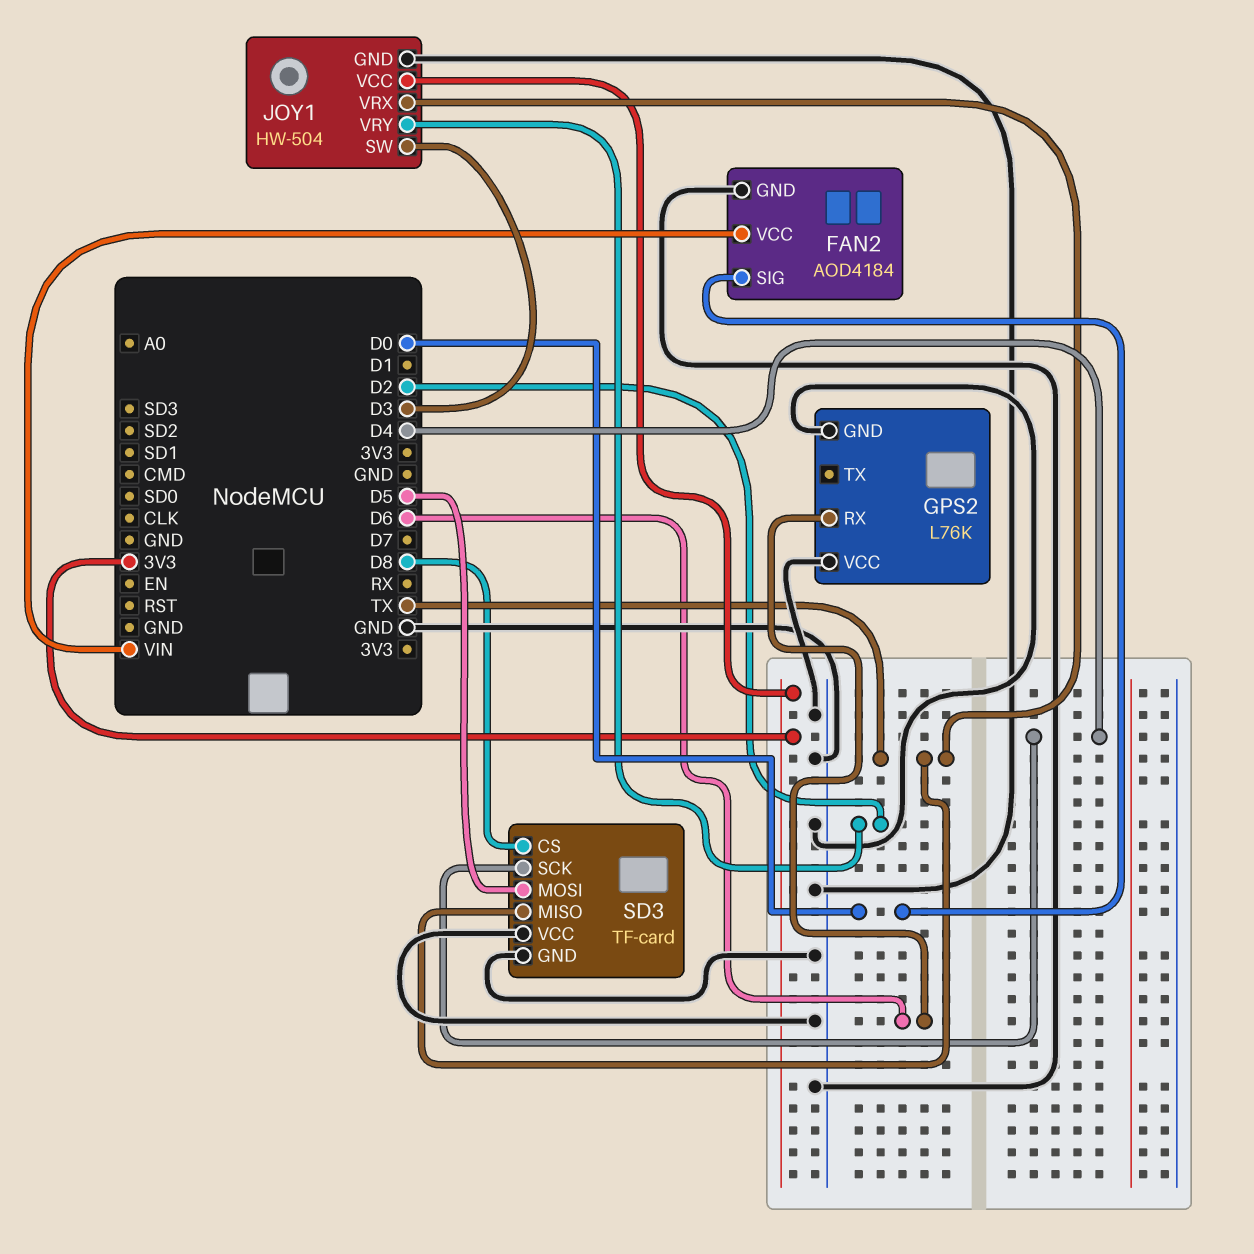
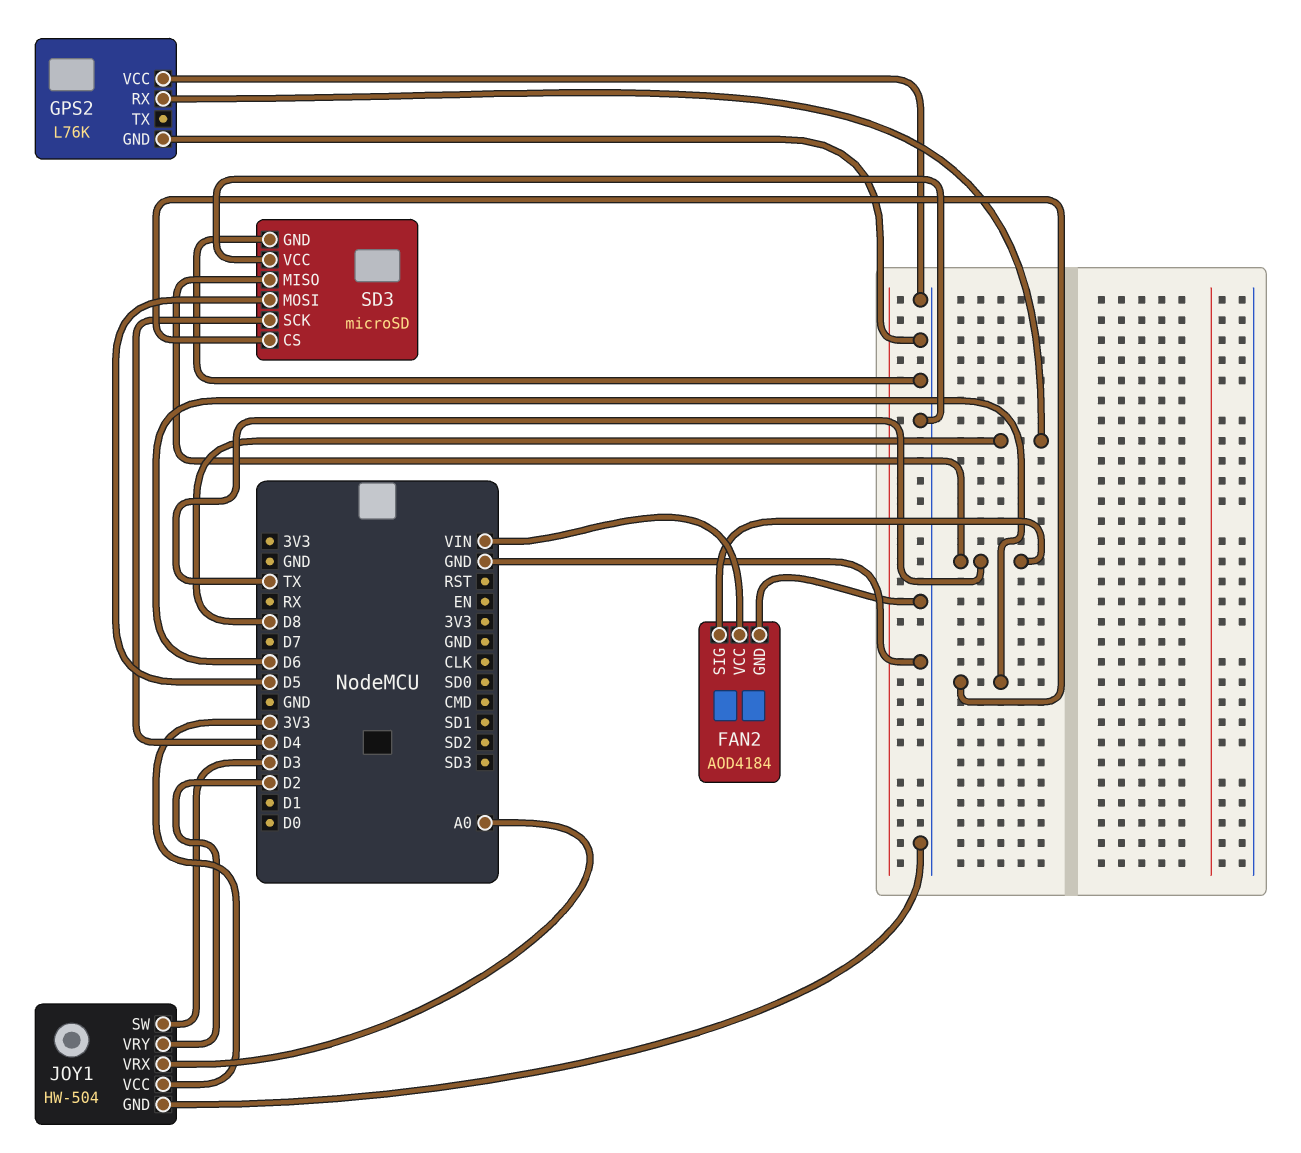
FAN2 pin SIG: D0 -> TX
GPS2 pin RX: D6 -> D8
JOY1 pin VRX: TX -> A0
SD3: TF-card -> microSD
SD3 pin CS: D8 -> D6

